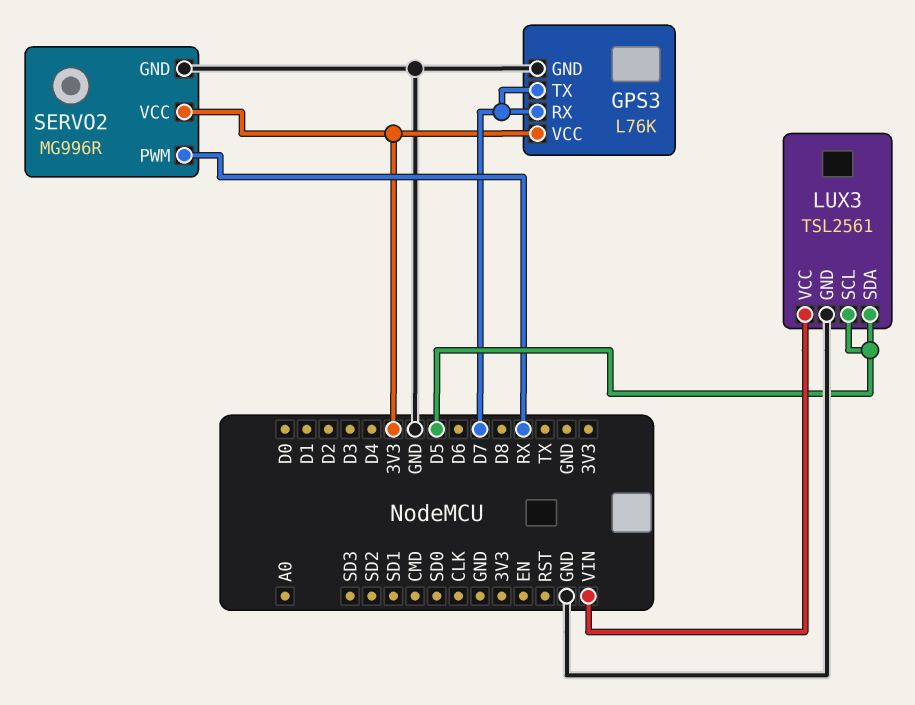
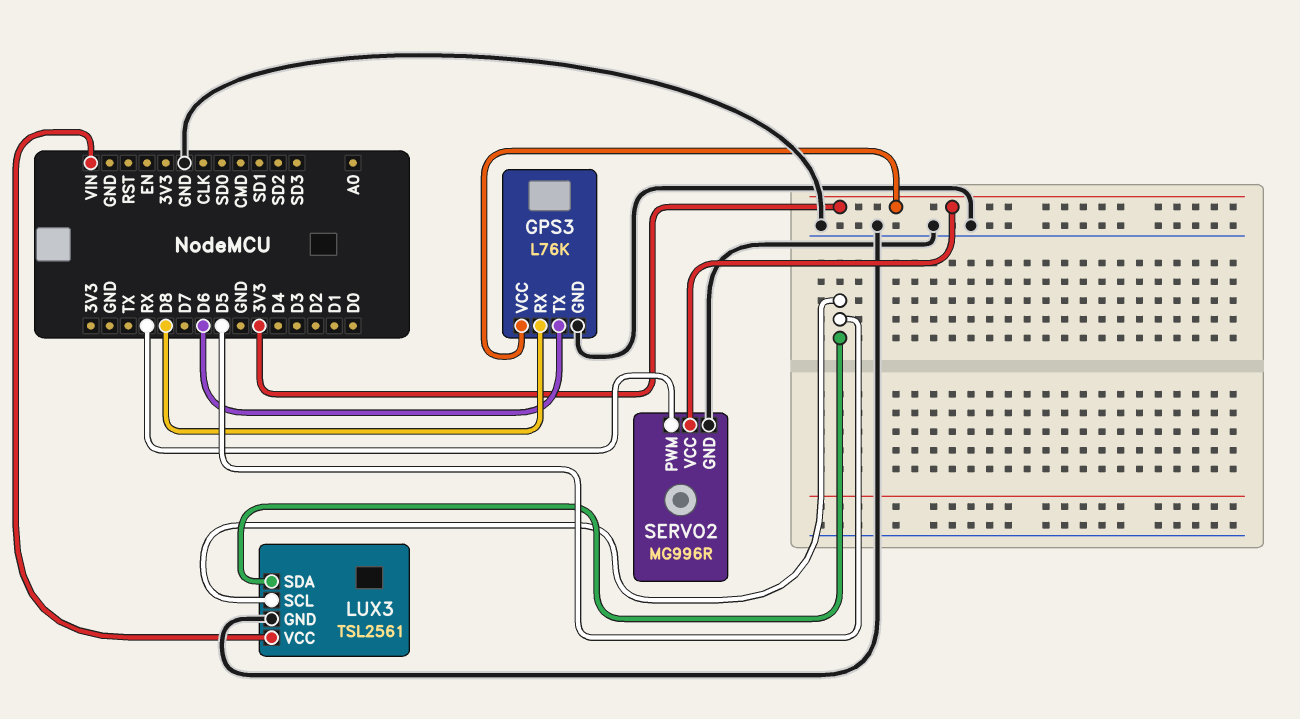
GPS3 pin RX: D7 -> D8
GPS3 pin TX: D7 -> D6

